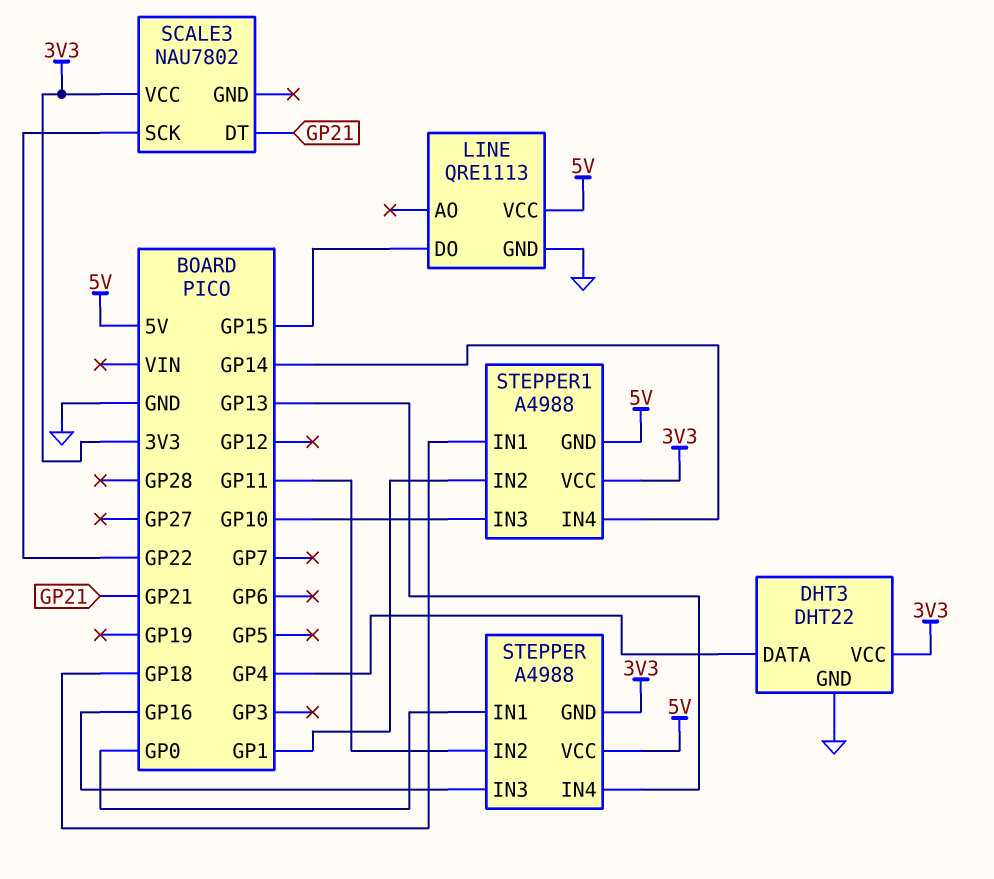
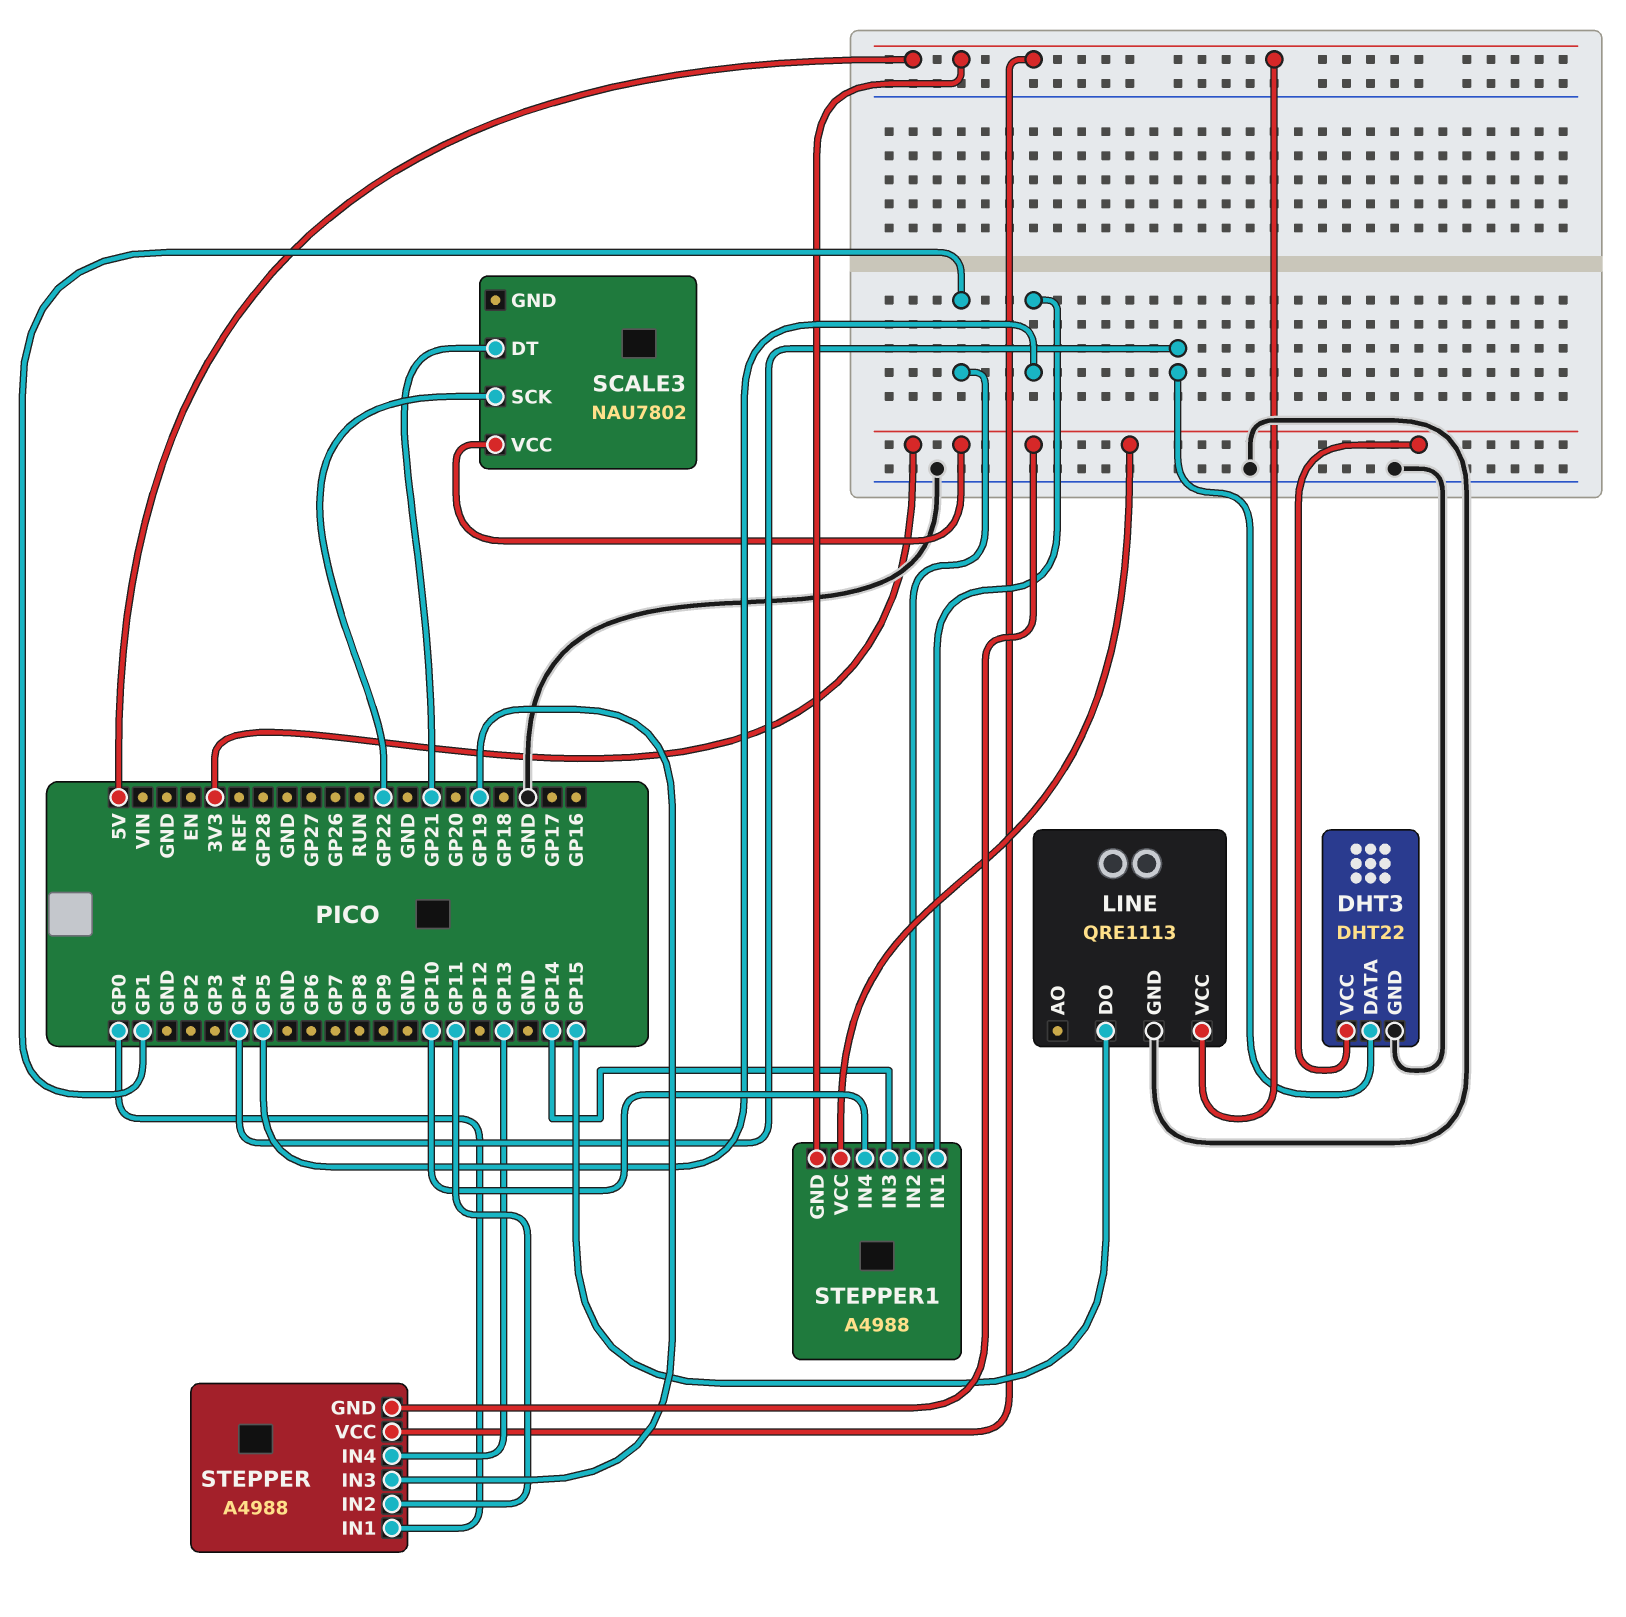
STEPPER pin IN3: GP16 -> GP19
STEPPER1 pin IN1: GP18 -> GP5
STEPPER1 pin IN3: GP10 -> GP14
STEPPER1 pin IN4: GP14 -> GP10

